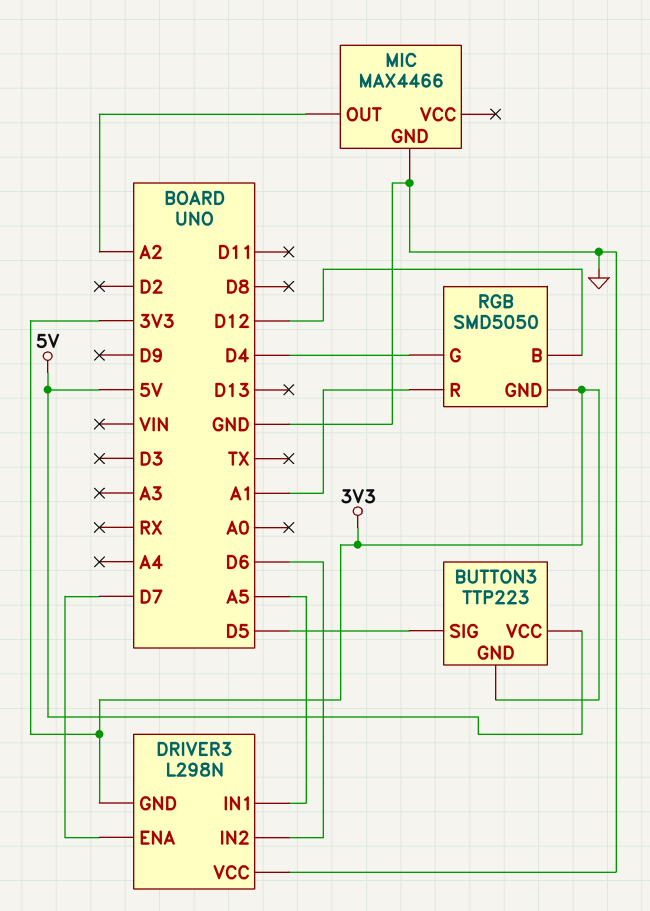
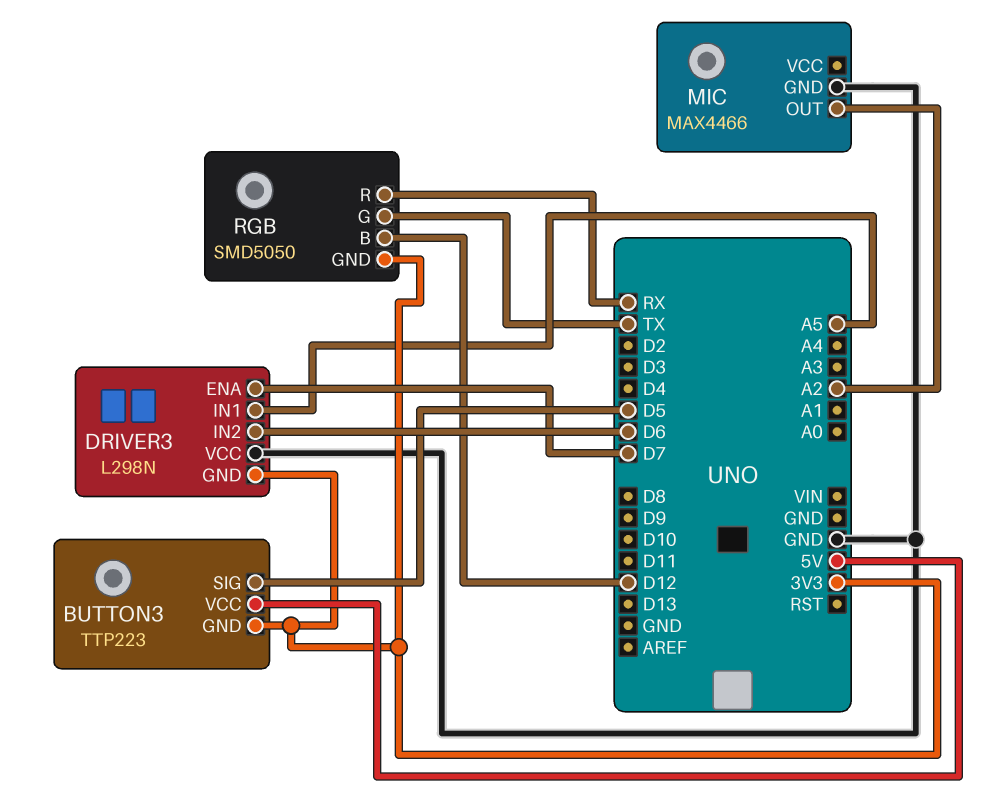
RGB pin G: D4 -> TX
RGB pin R: A1 -> RX

